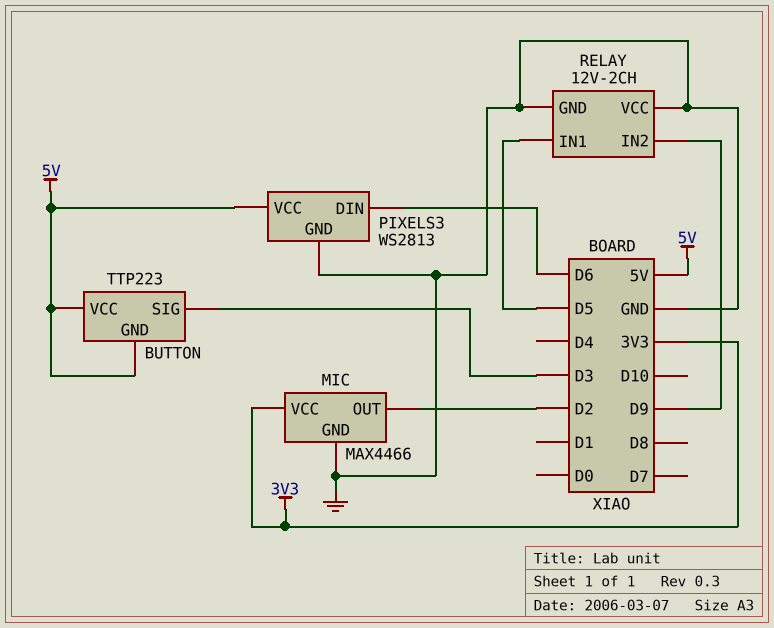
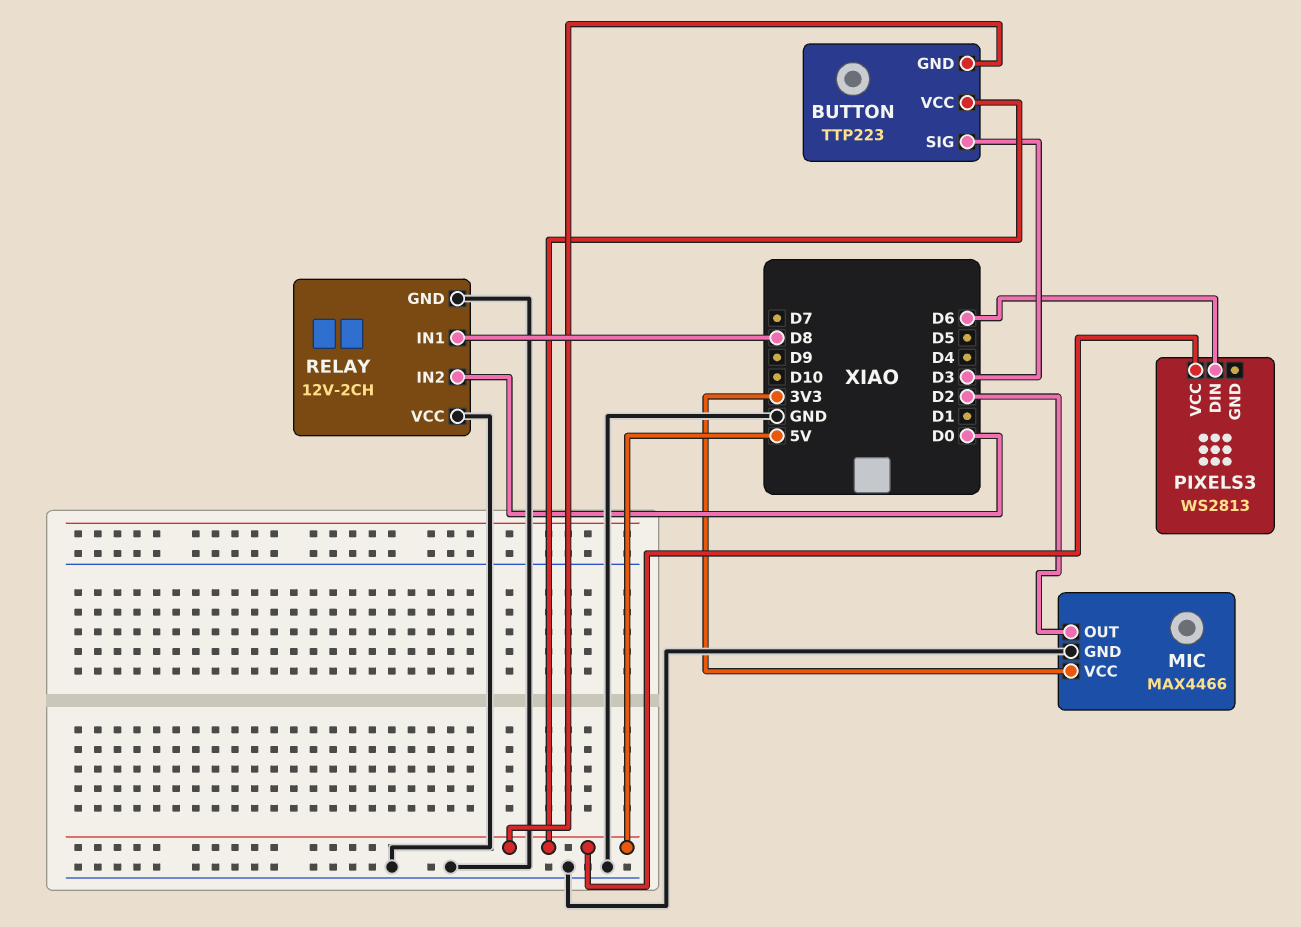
PIXELS3 pin GND: GND -> none
RELAY pin IN1: D5 -> D8
RELAY pin IN2: D9 -> D0

